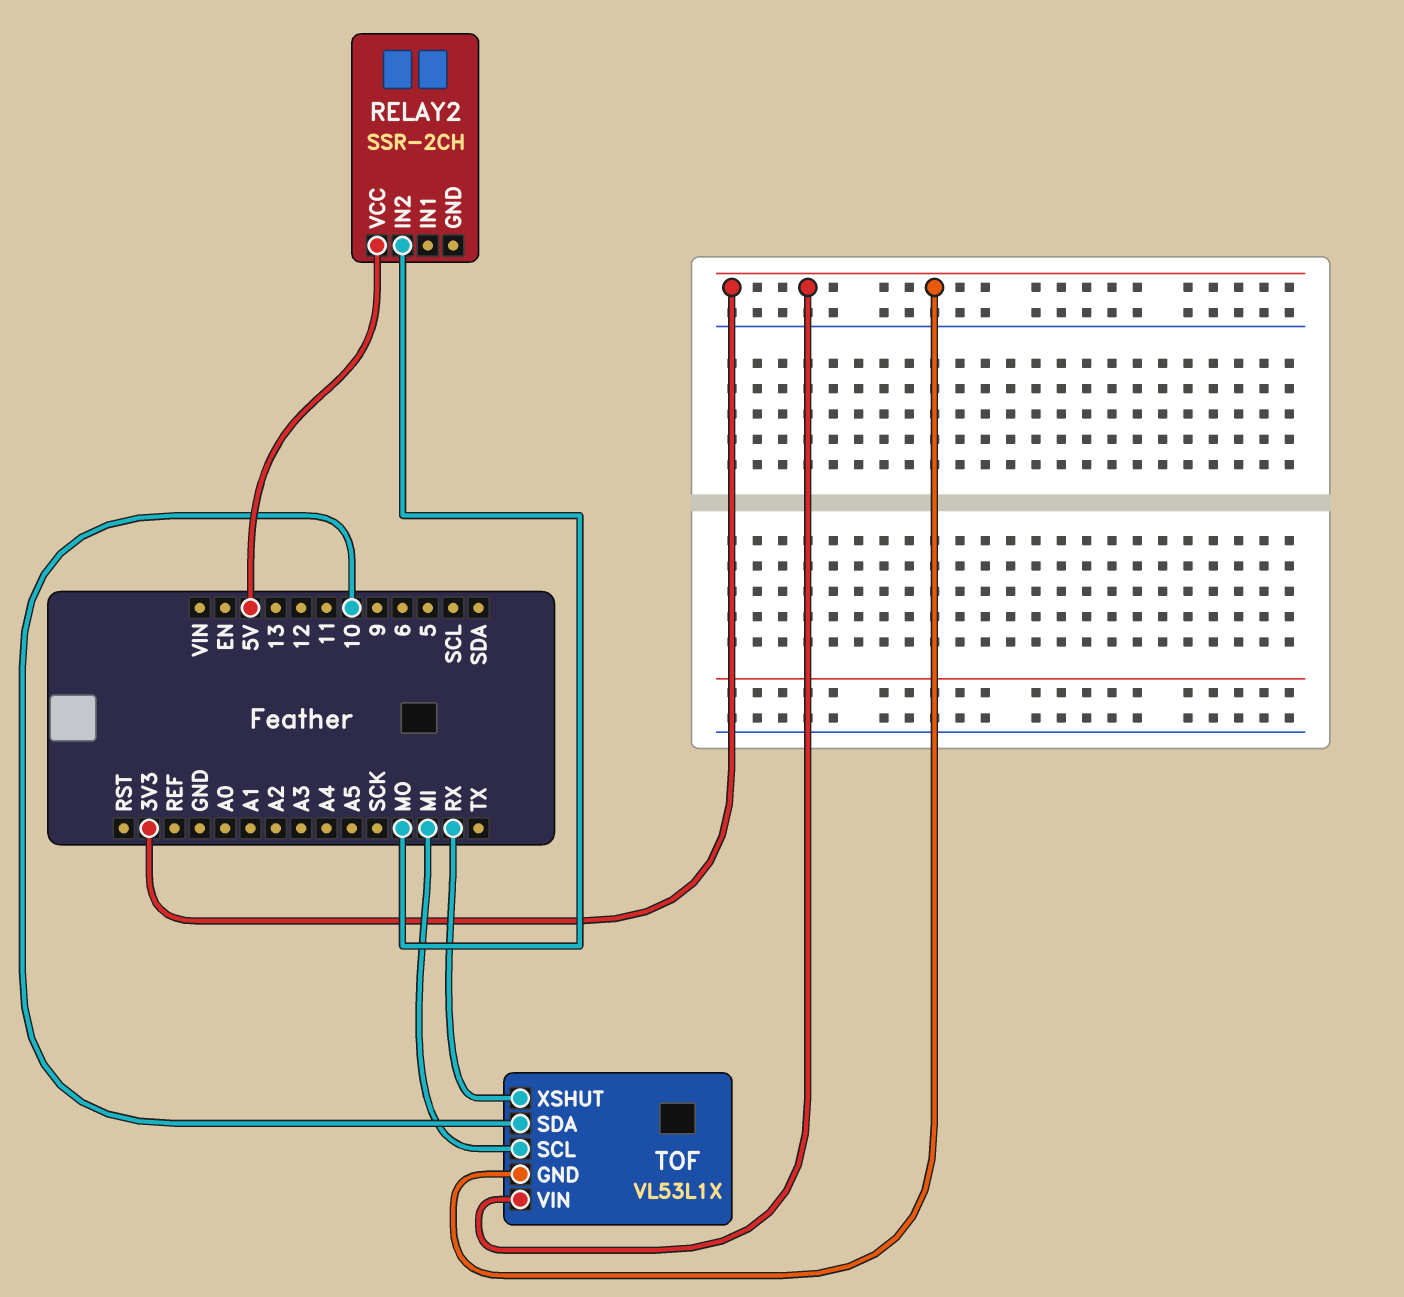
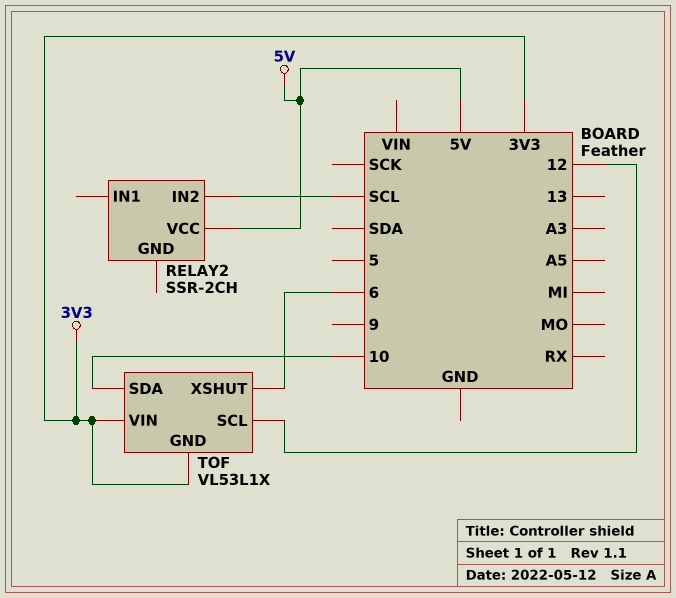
RELAY2 pin IN2: MO -> SCL
TOF pin SCL: MI -> 12
TOF pin XSHUT: RX -> 6

